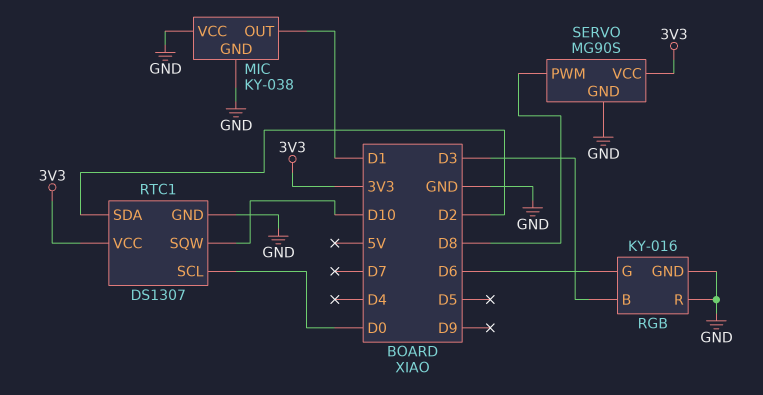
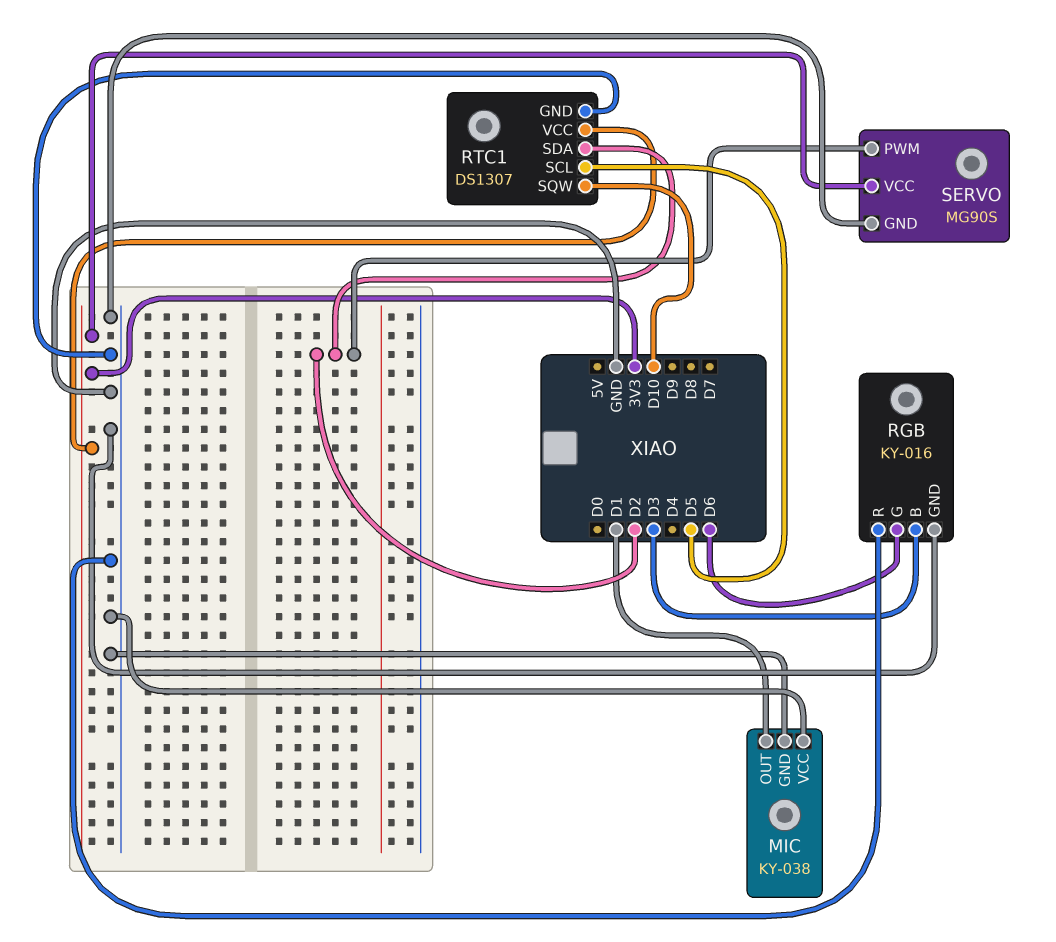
RTC1 pin SCL: D0 -> D5
SERVO pin PWM: D8 -> D2

